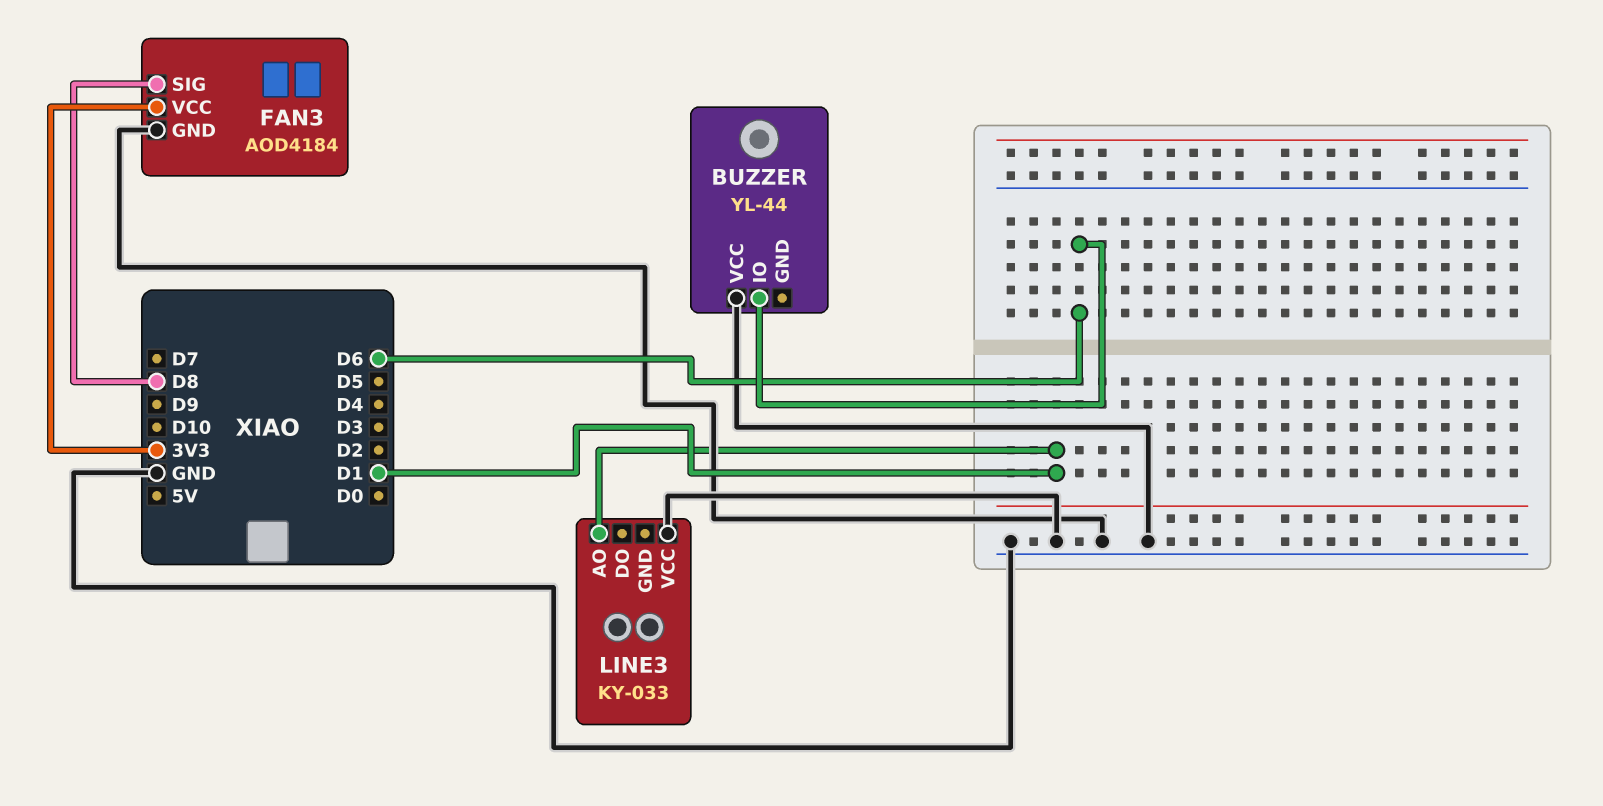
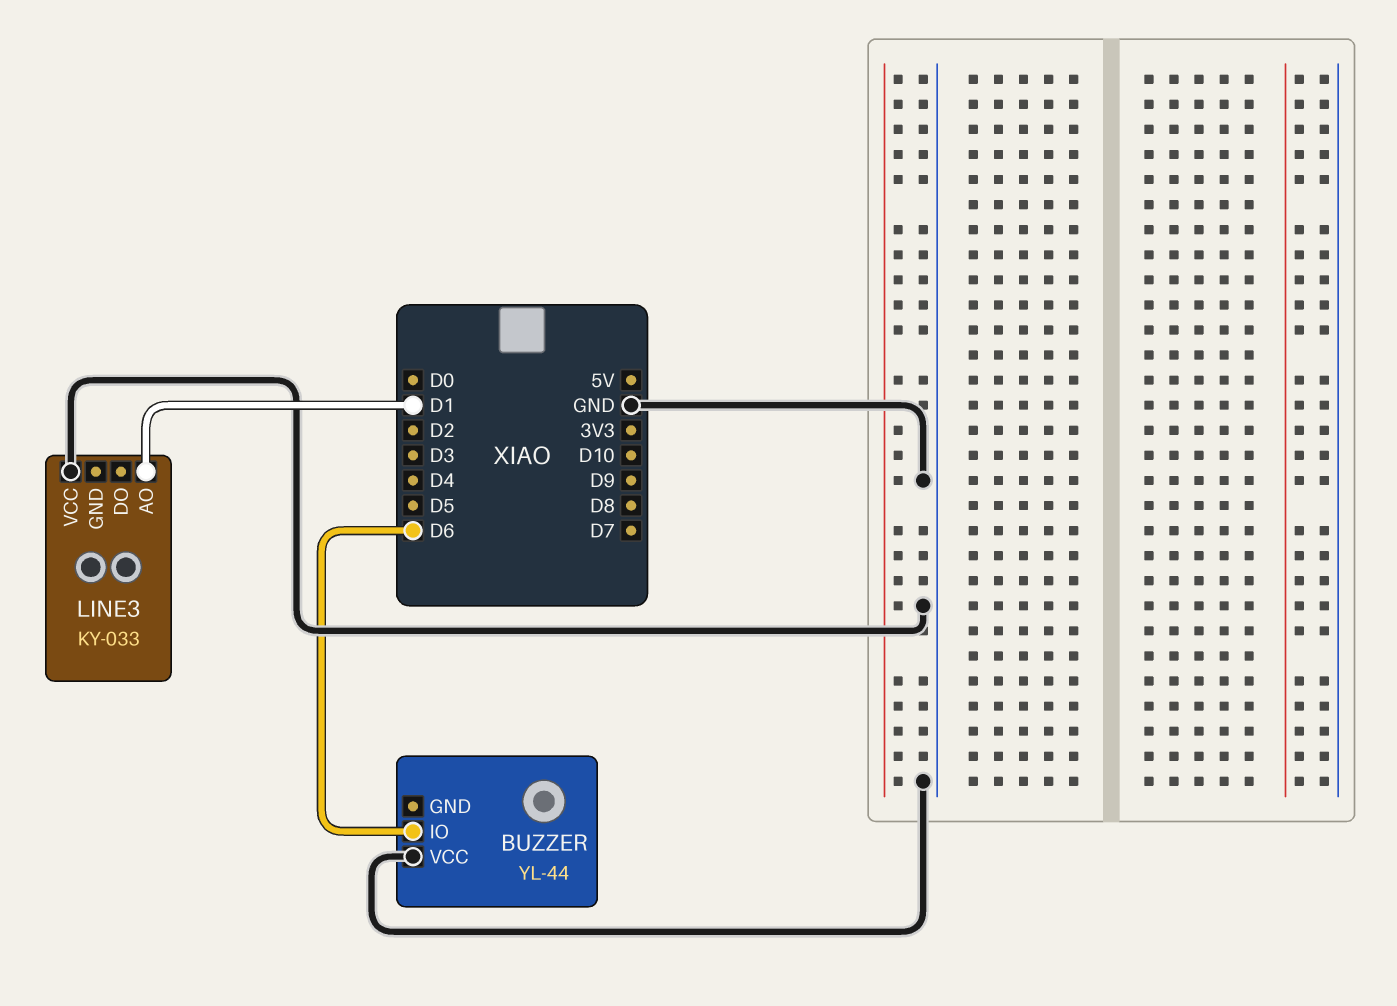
FAN3: AOD4184 -> none
FAN3 pin GND: GND -> none
FAN3 pin SIG: D8 -> none
FAN3 pin VCC: 3V3 -> none

